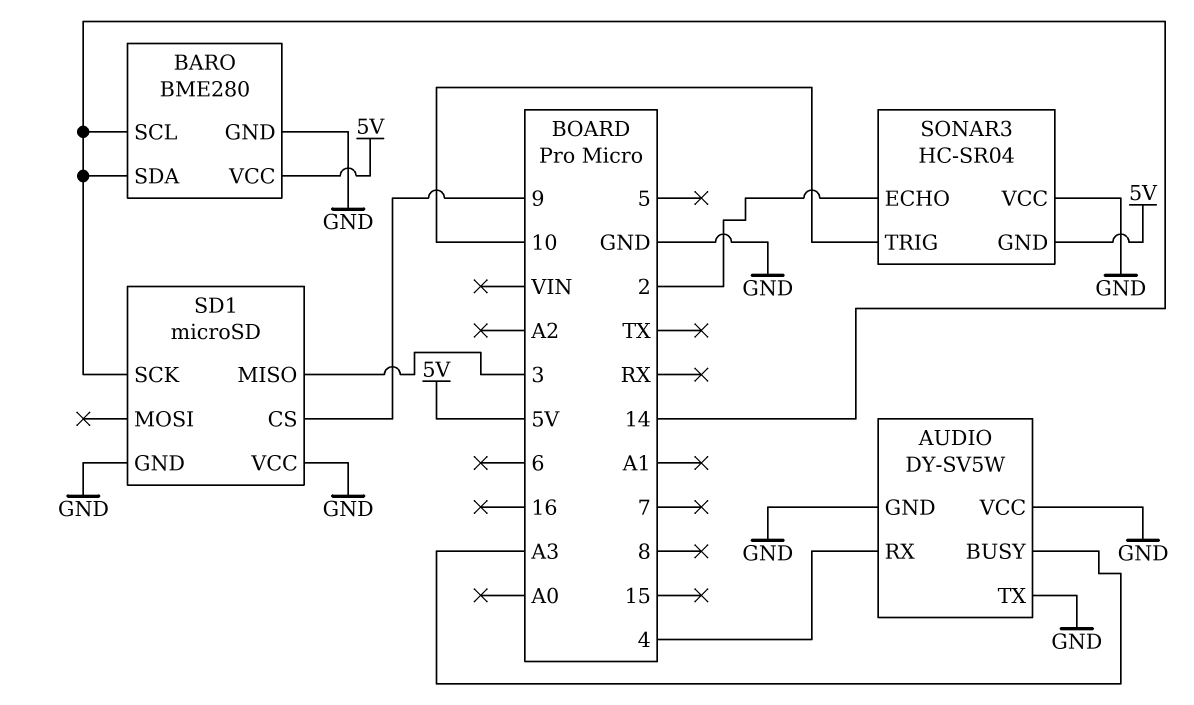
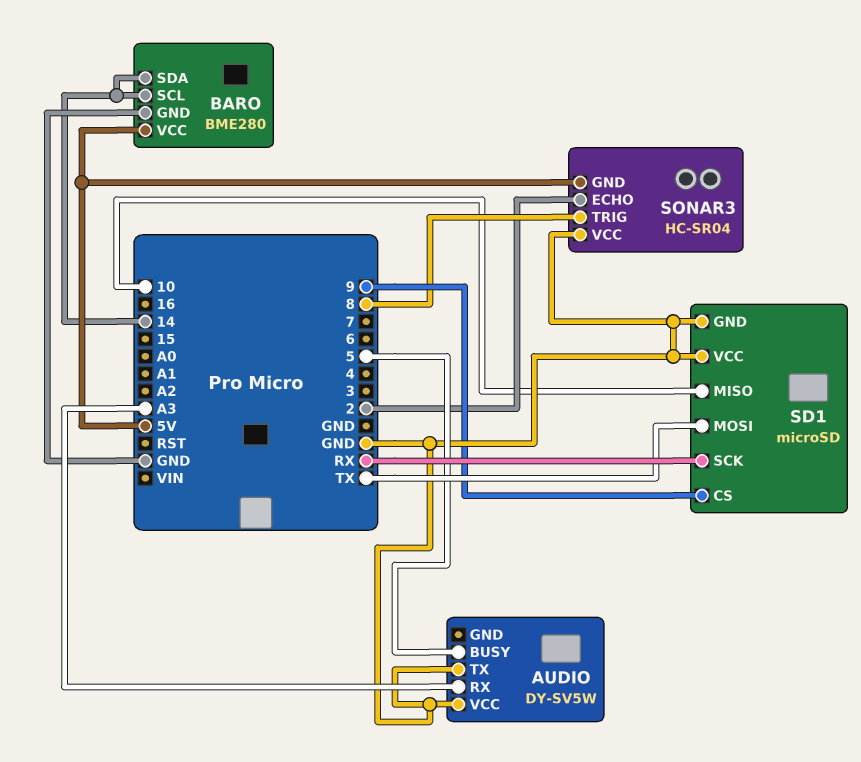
AUDIO pin BUSY: A3 -> 5
AUDIO pin GND: GND -> none
AUDIO pin RX: 4 -> A3
SD1 pin MISO: 3 -> 10
SD1 pin MOSI: none -> TX
SD1 pin SCK: 14 -> RX
SONAR3 pin TRIG: 10 -> 8

